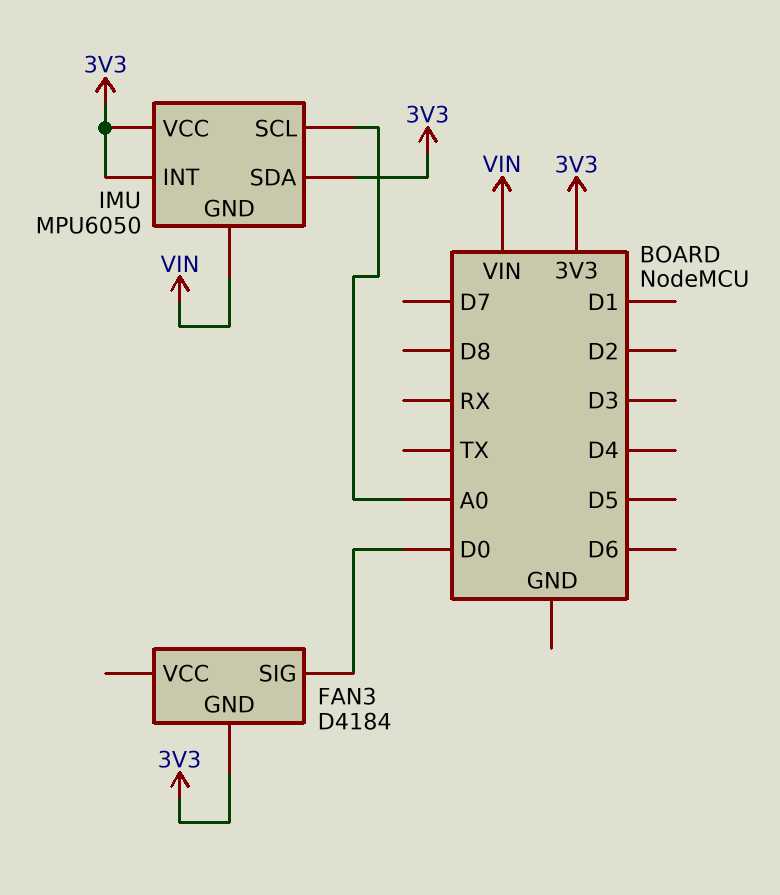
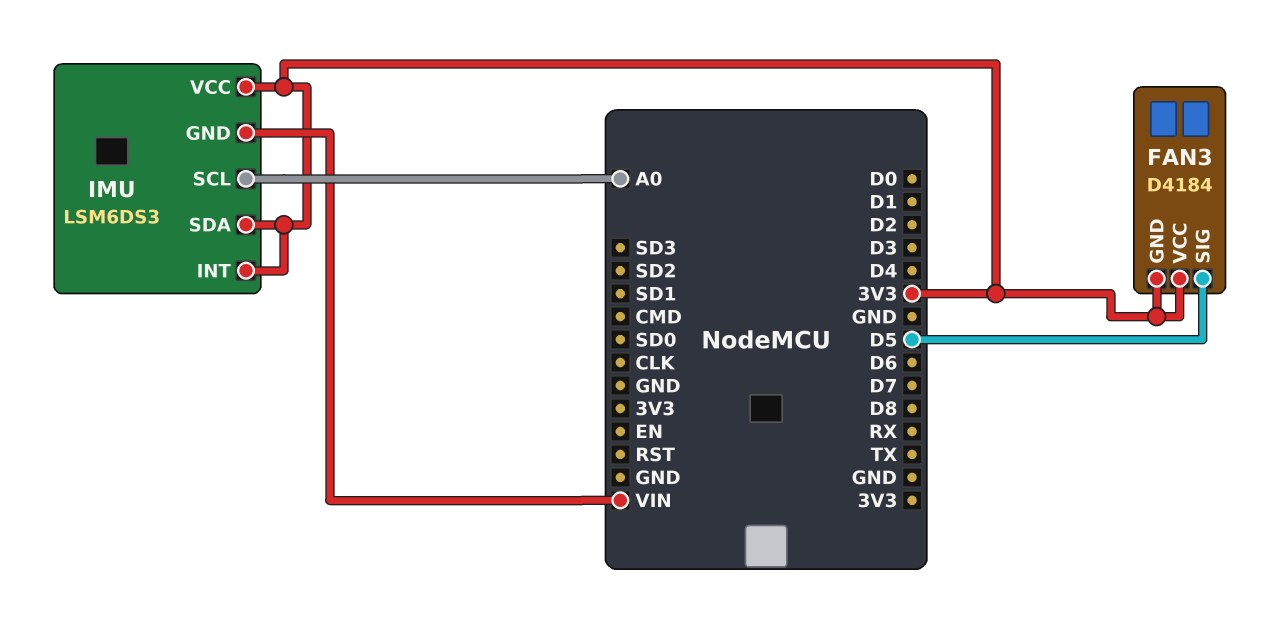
FAN3 pin SIG: D0 -> D5
FAN3 pin VCC: none -> 3V3
IMU: MPU6050 -> LSM6DS3

